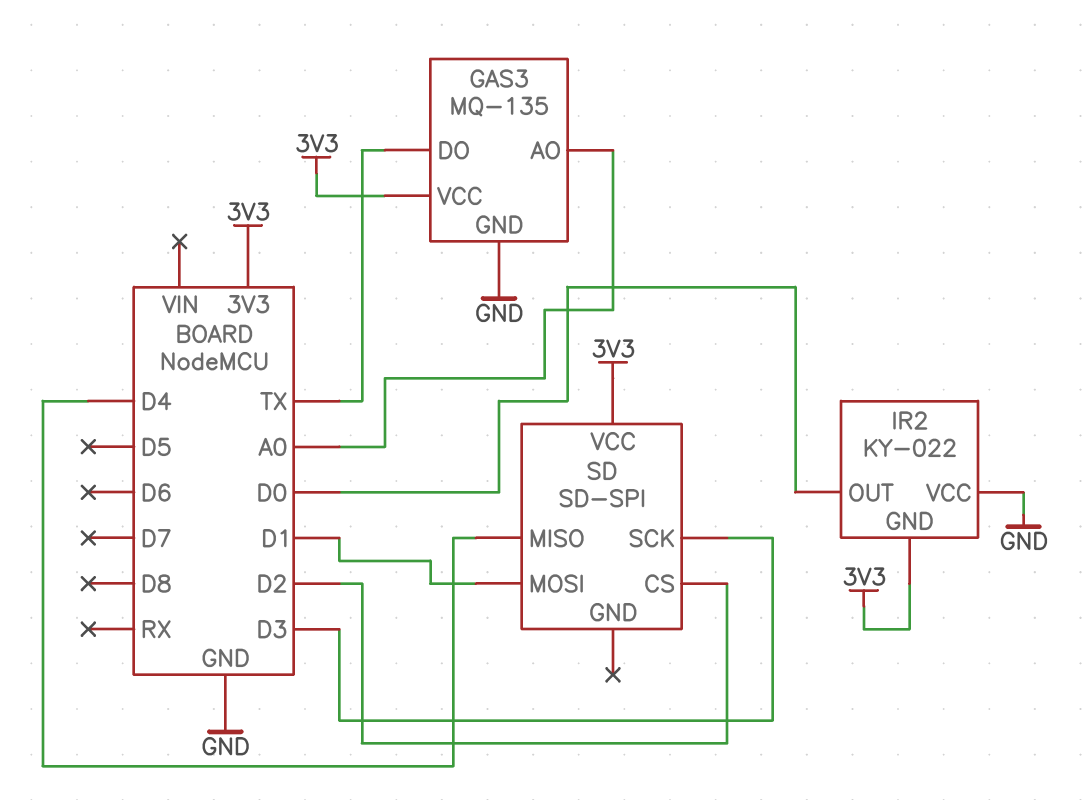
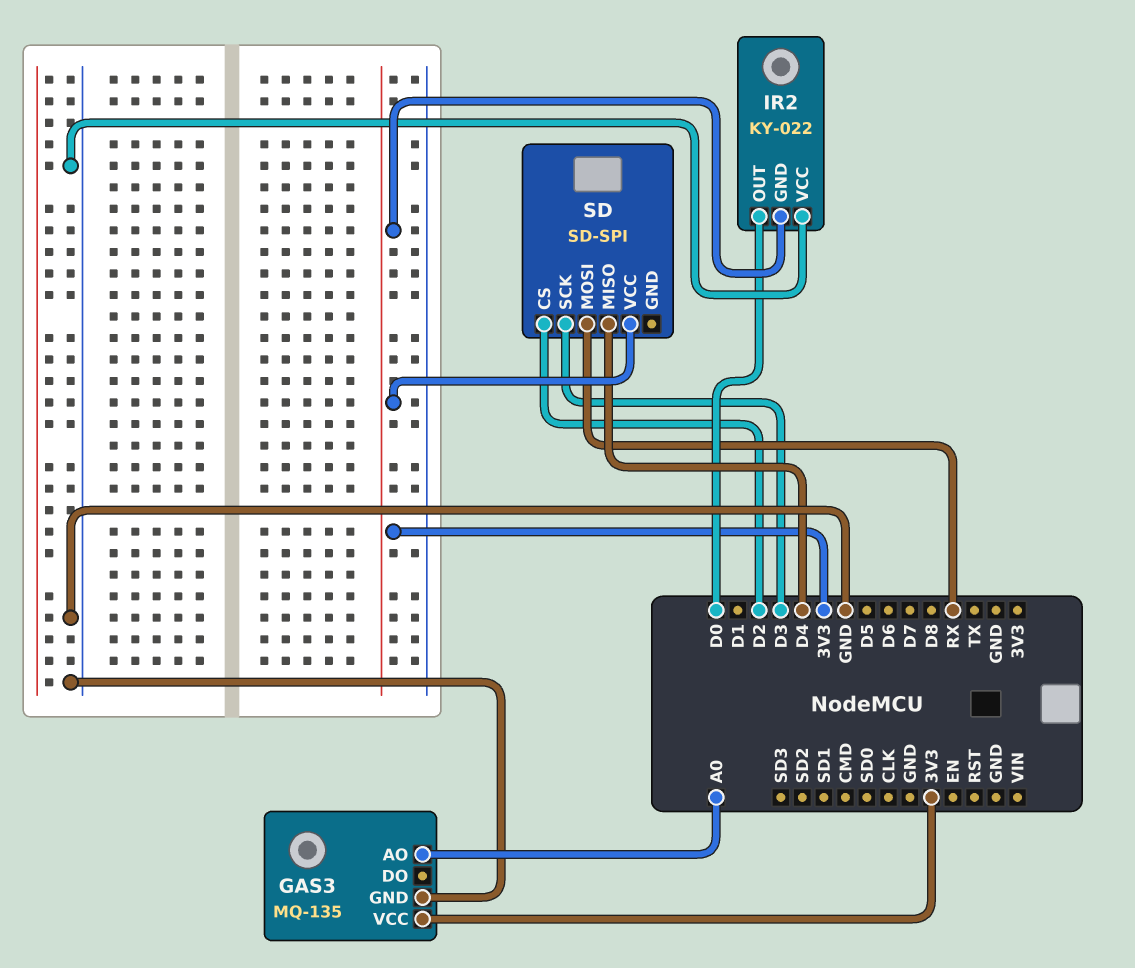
GAS3 pin DO: TX -> none
SD pin MOSI: D1 -> RX

